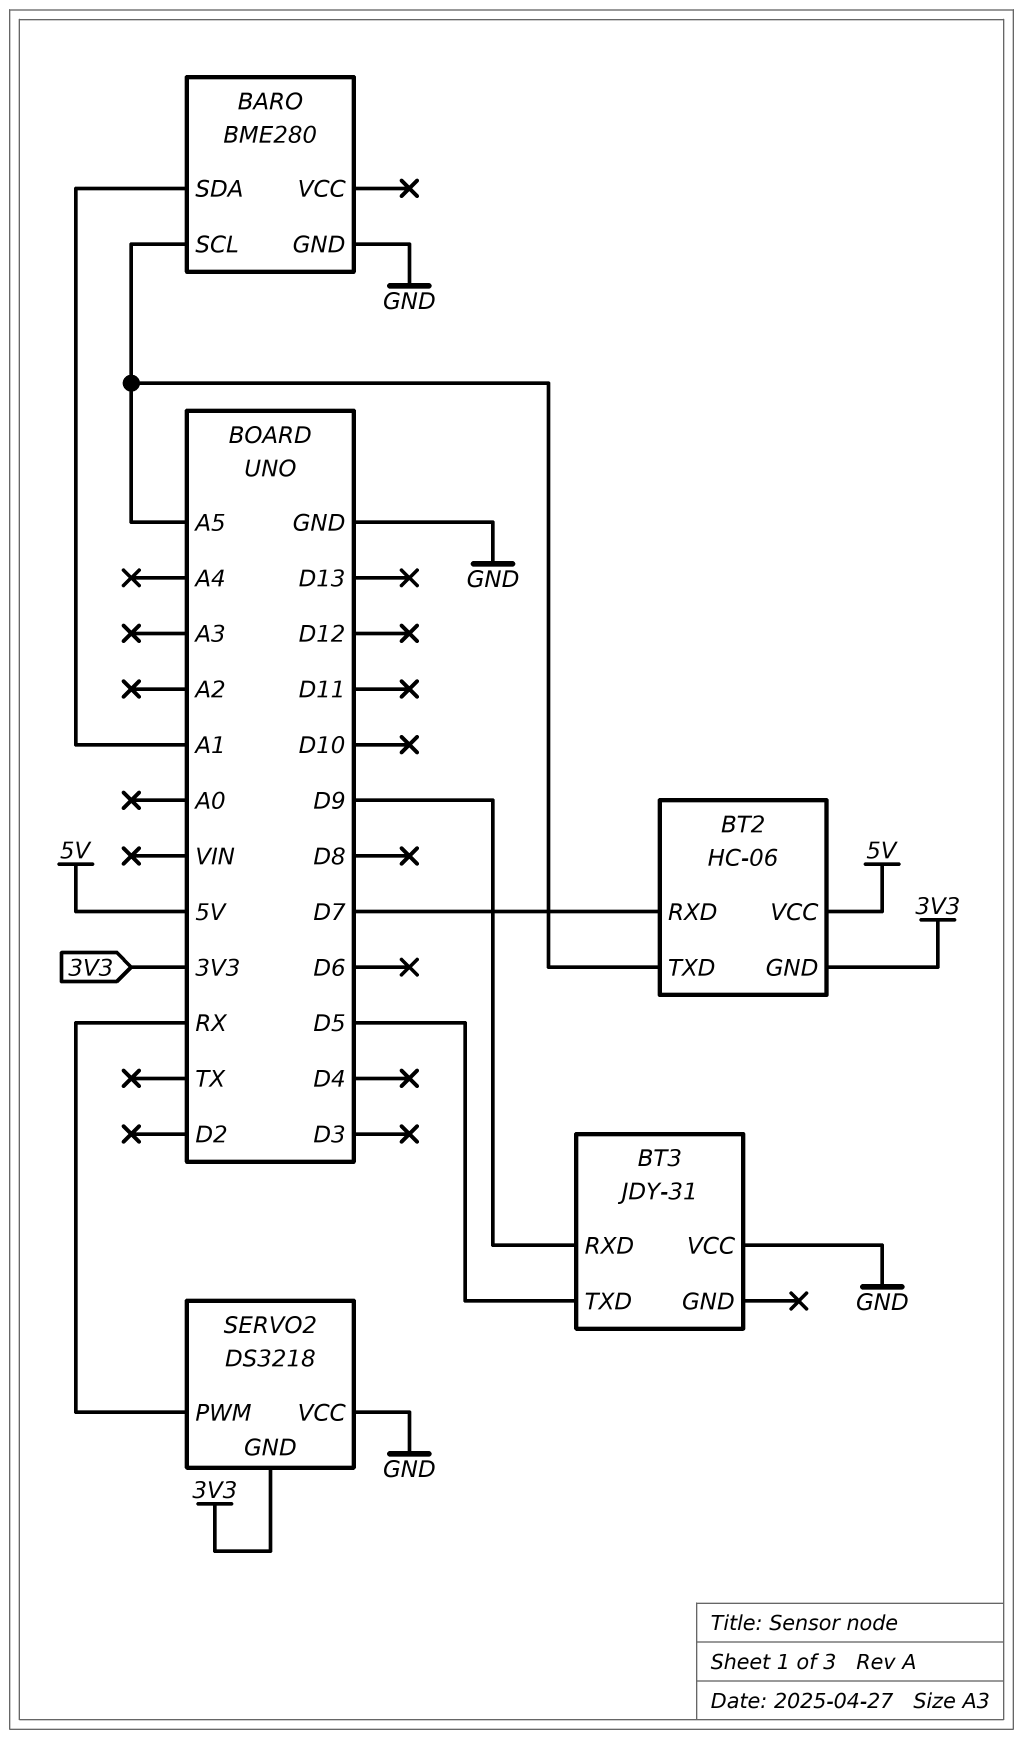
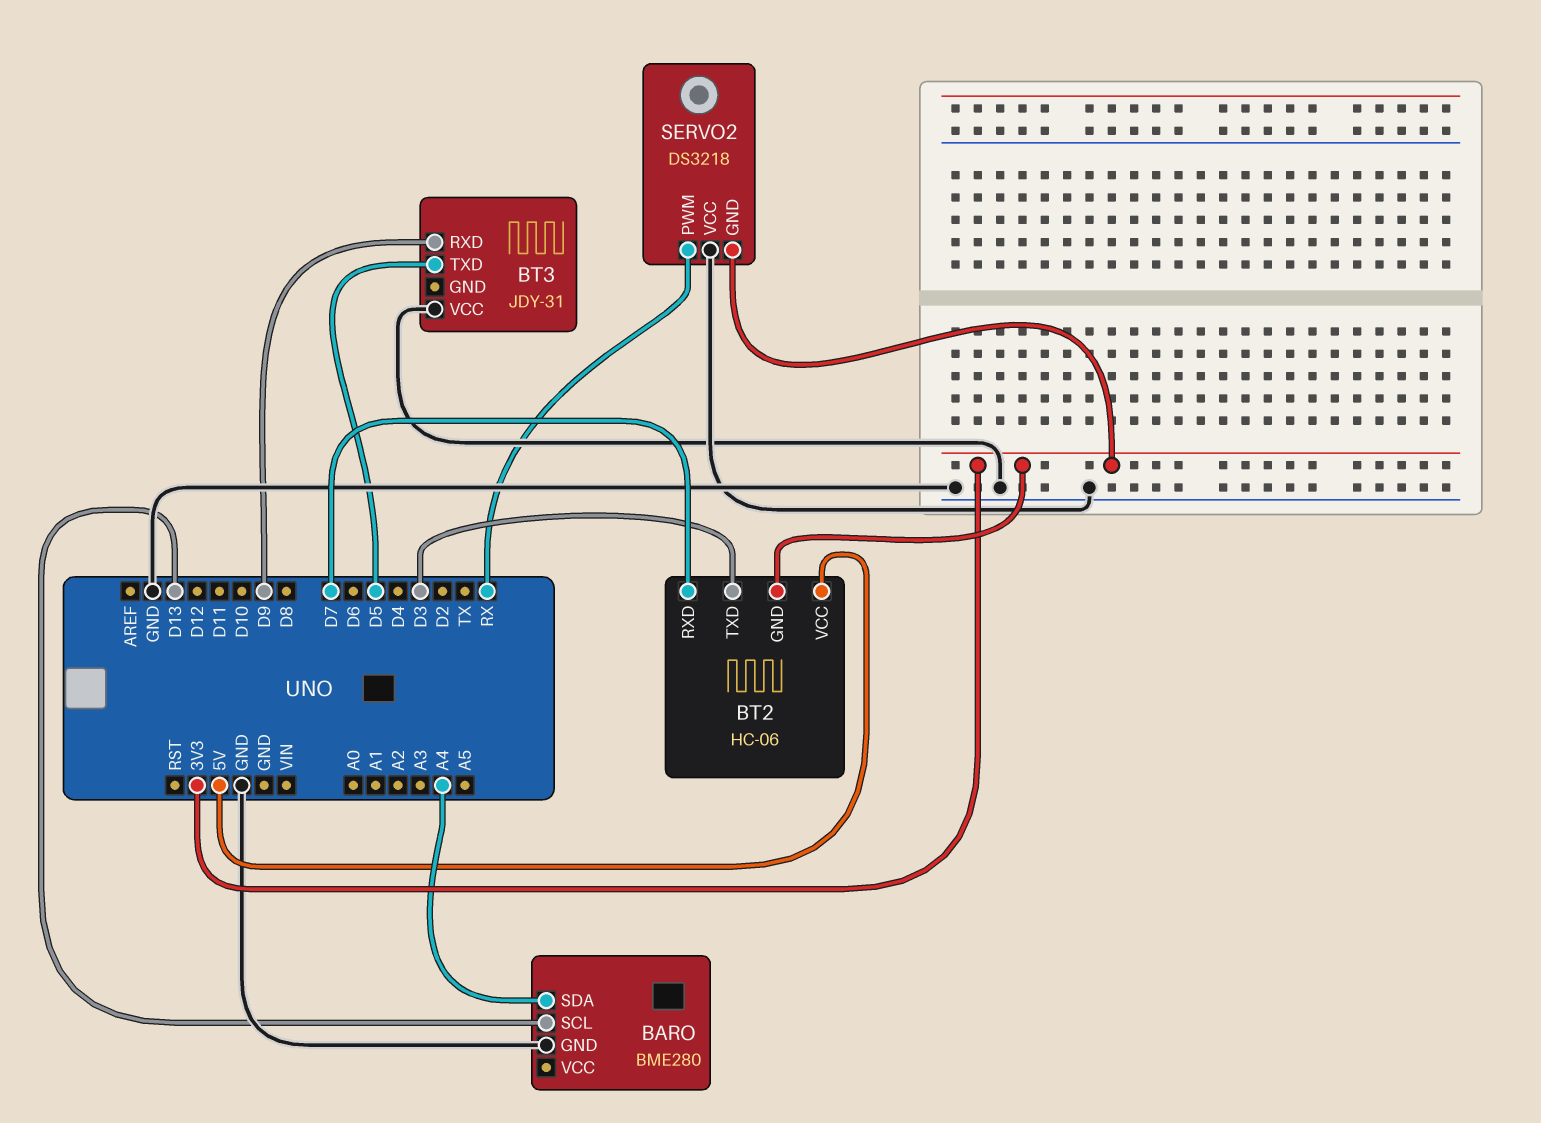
BARO pin SCL: A5 -> D13
BARO pin SDA: A1 -> A4
BT2 pin TXD: A5 -> D3

